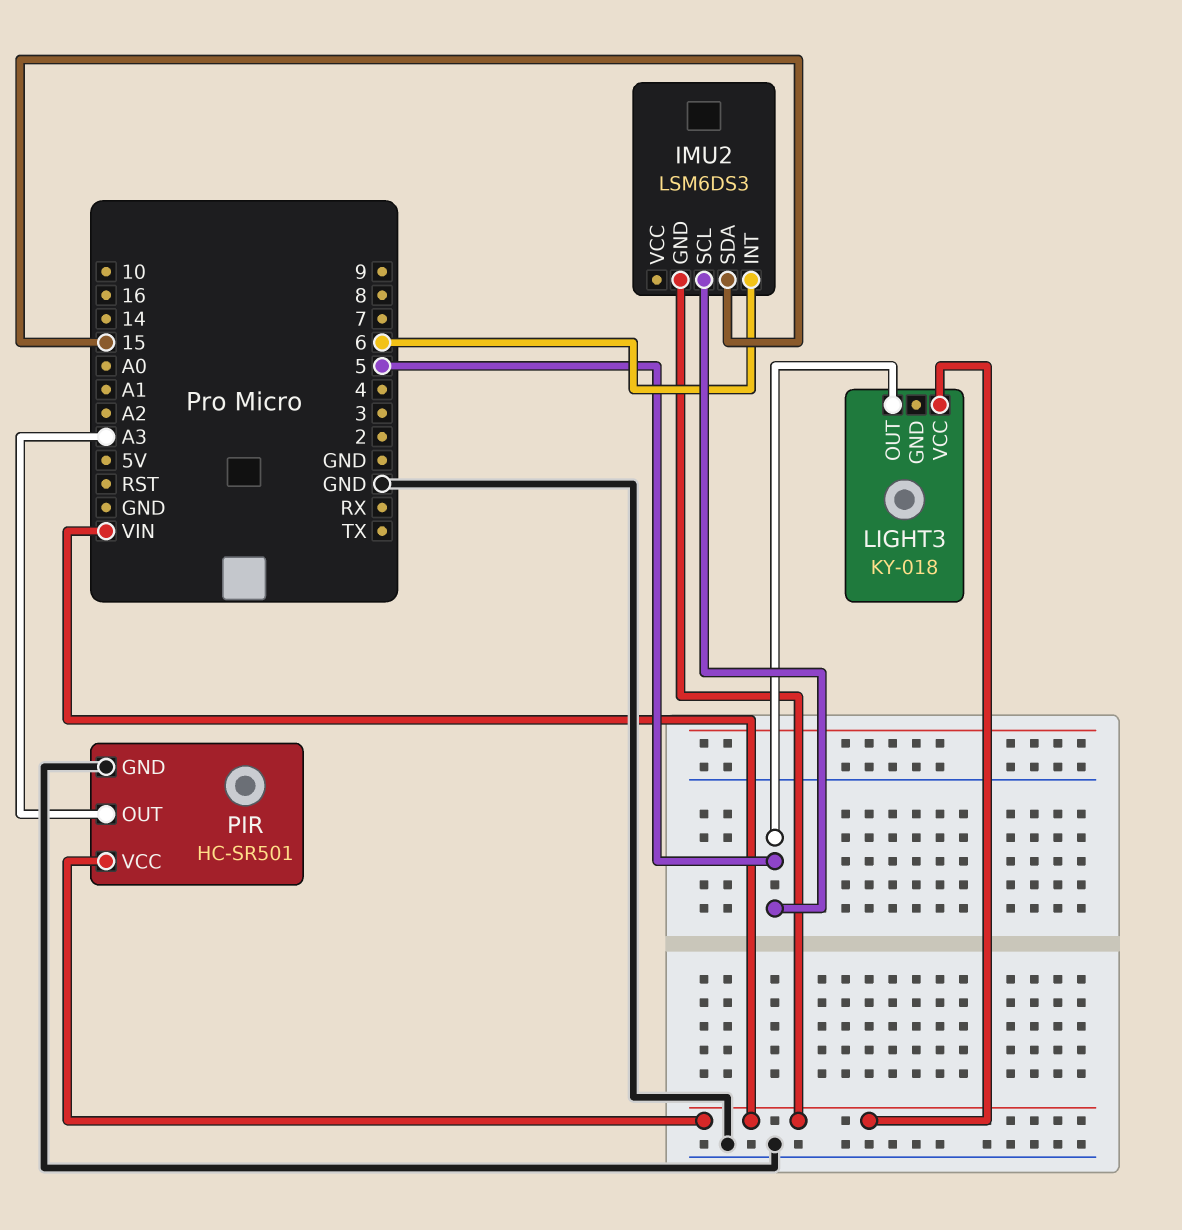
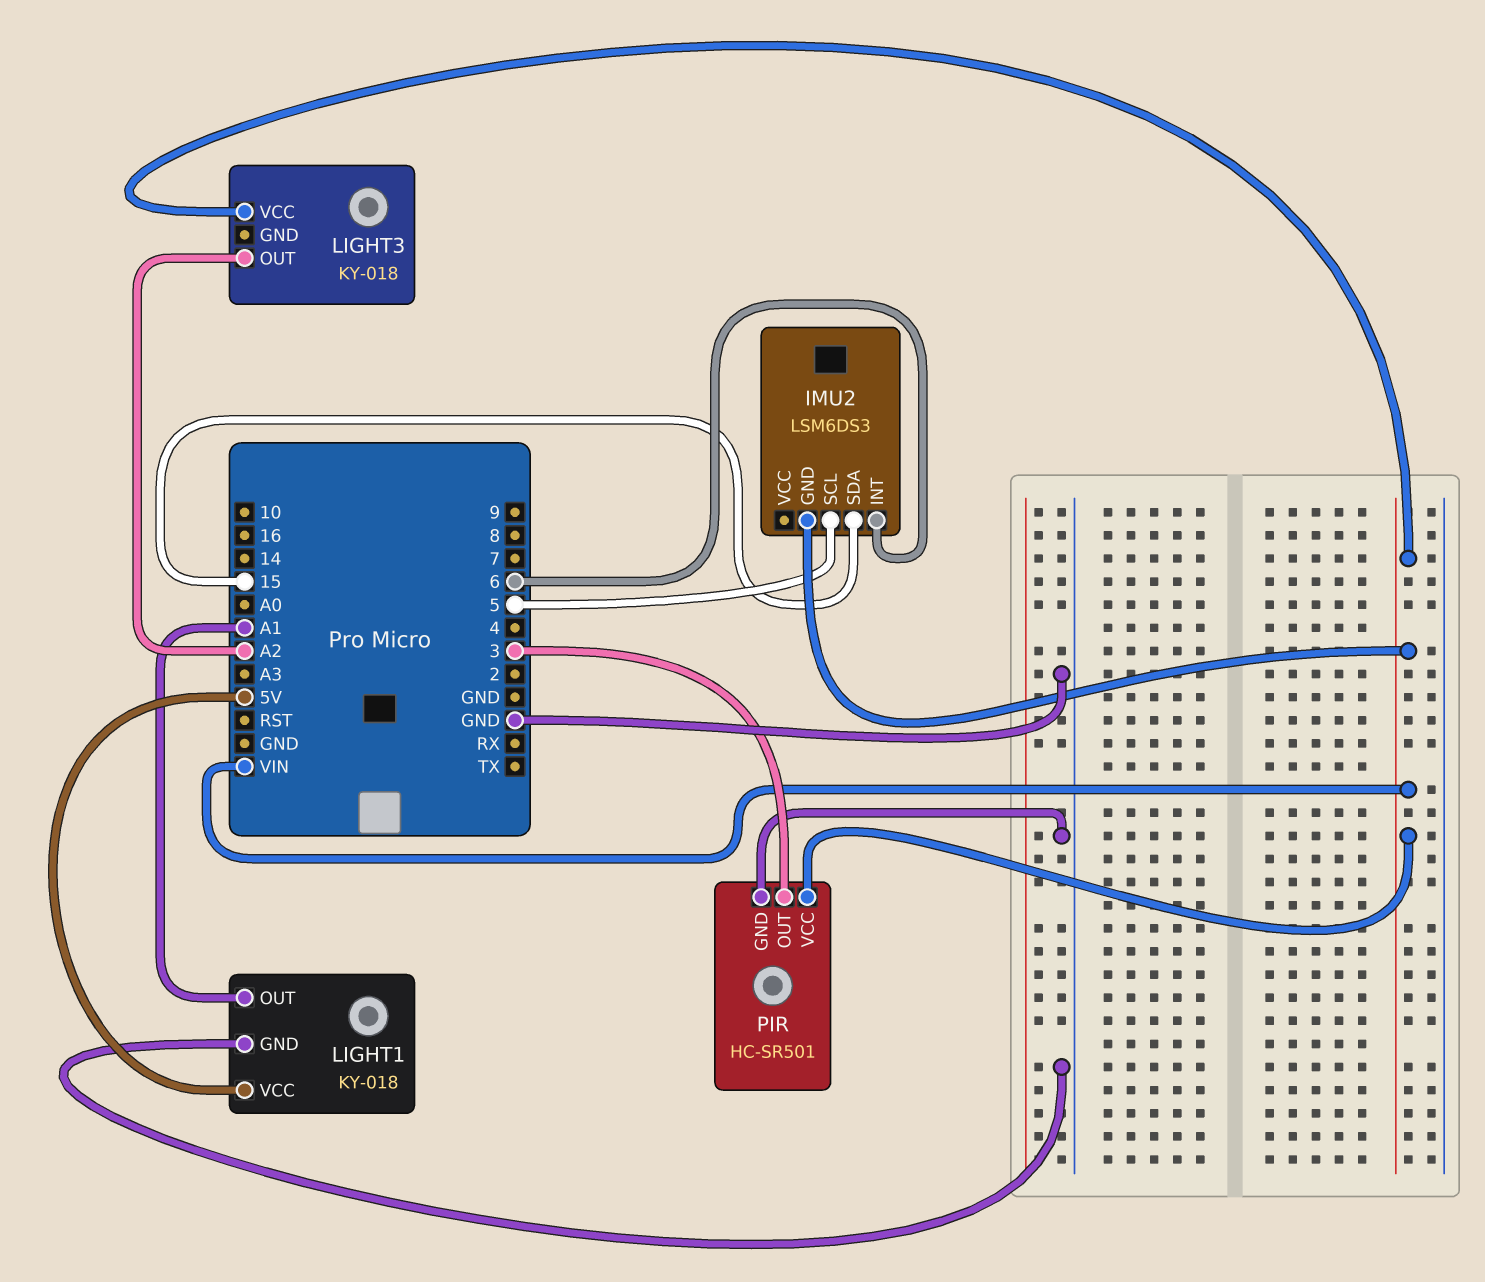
LIGHT1: none -> KY-018
LIGHT1 pin GND: none -> GND
LIGHT1 pin OUT: none -> A1
LIGHT1 pin VCC: none -> 5V
LIGHT3 pin OUT: 5 -> A2
PIR pin OUT: A3 -> 3

